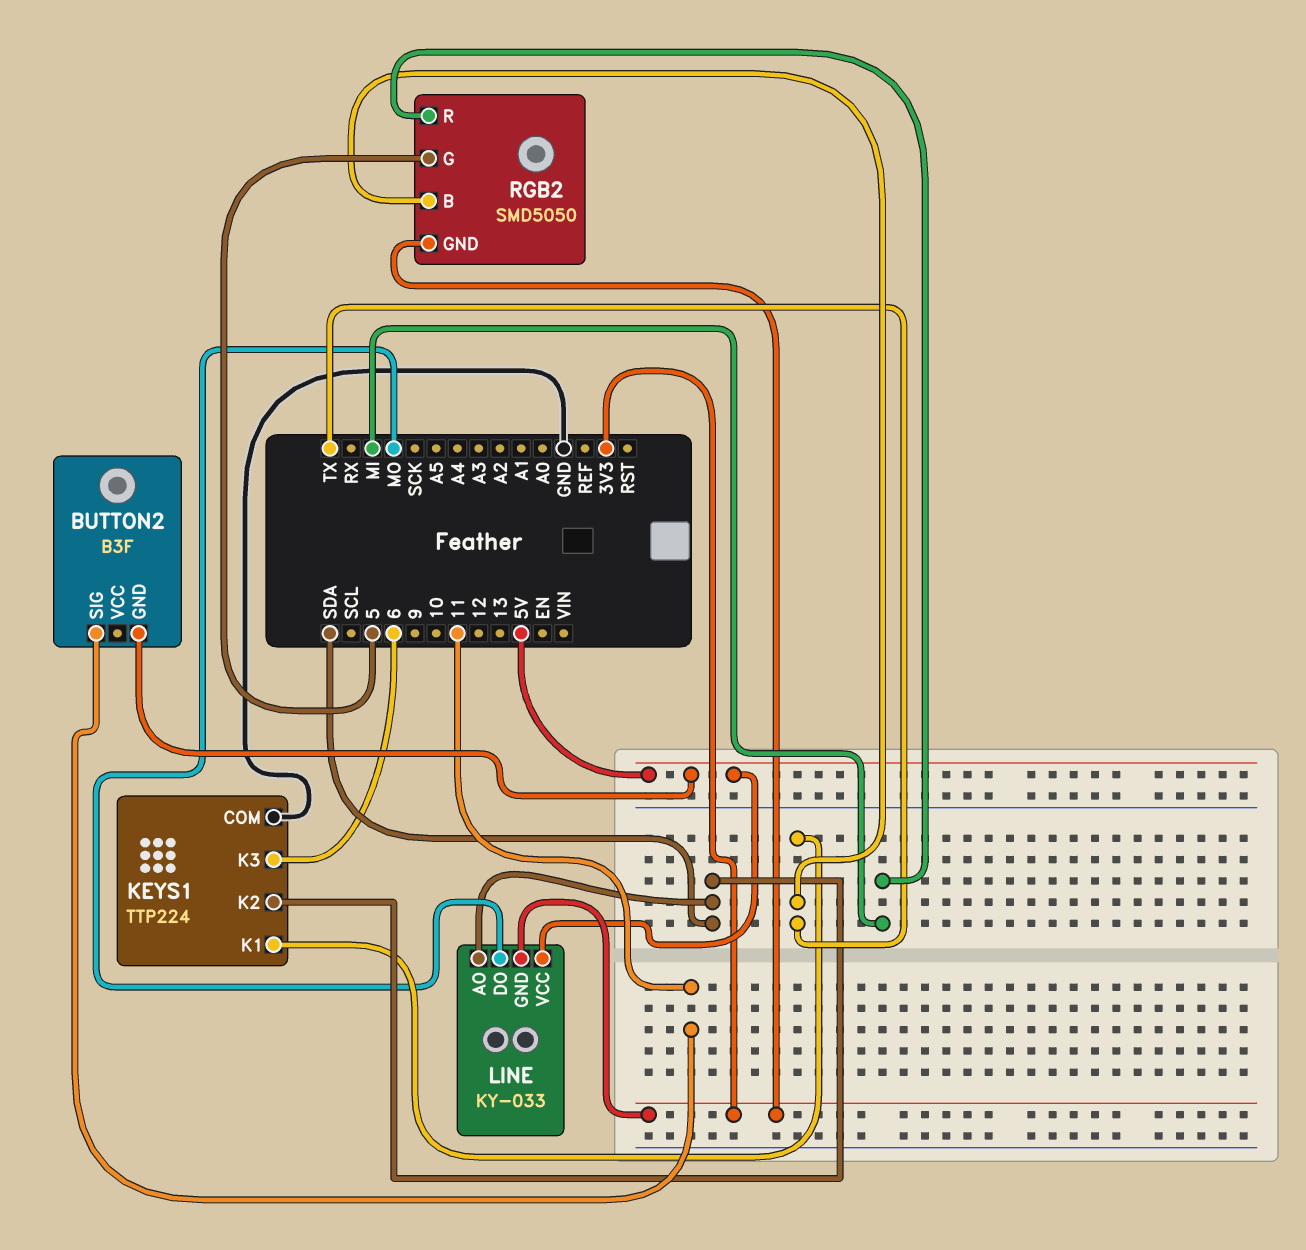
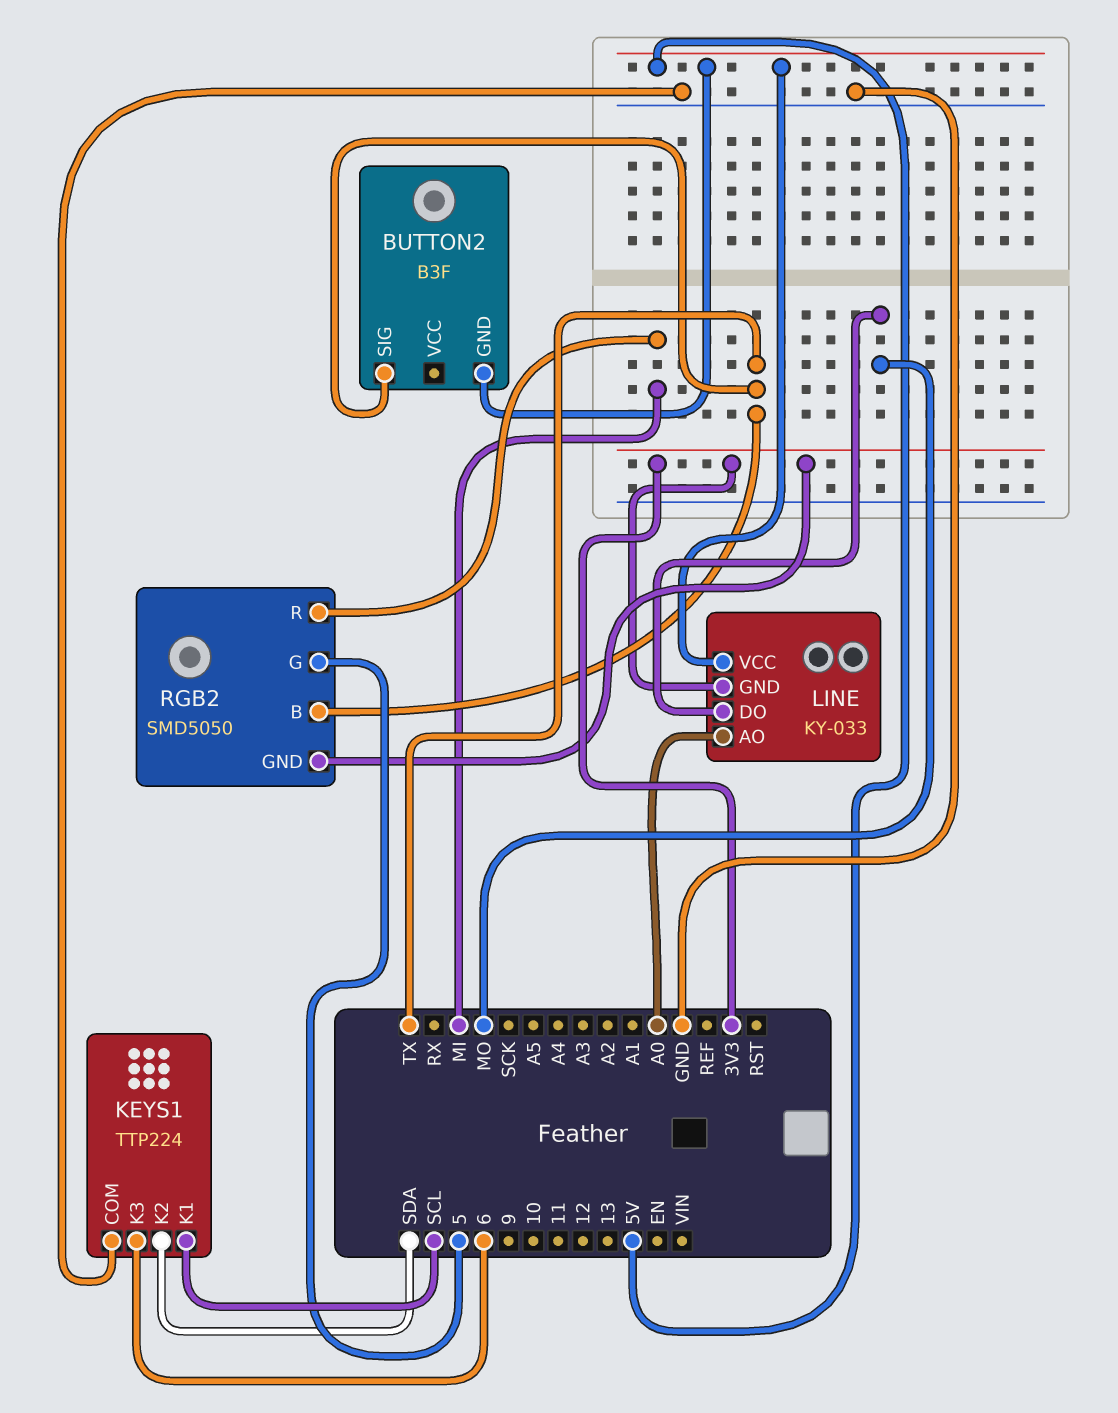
BUTTON2 pin SIG: 11 -> TX
KEYS1 pin K1: TX -> SCL
LINE pin AO: SDA -> A0

